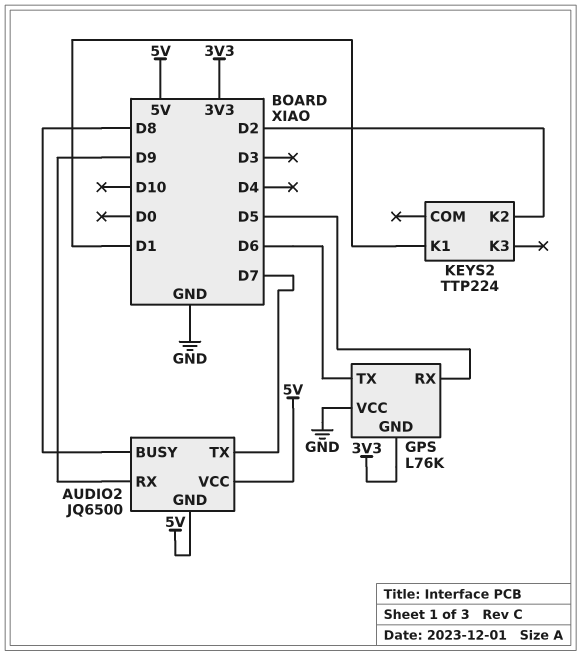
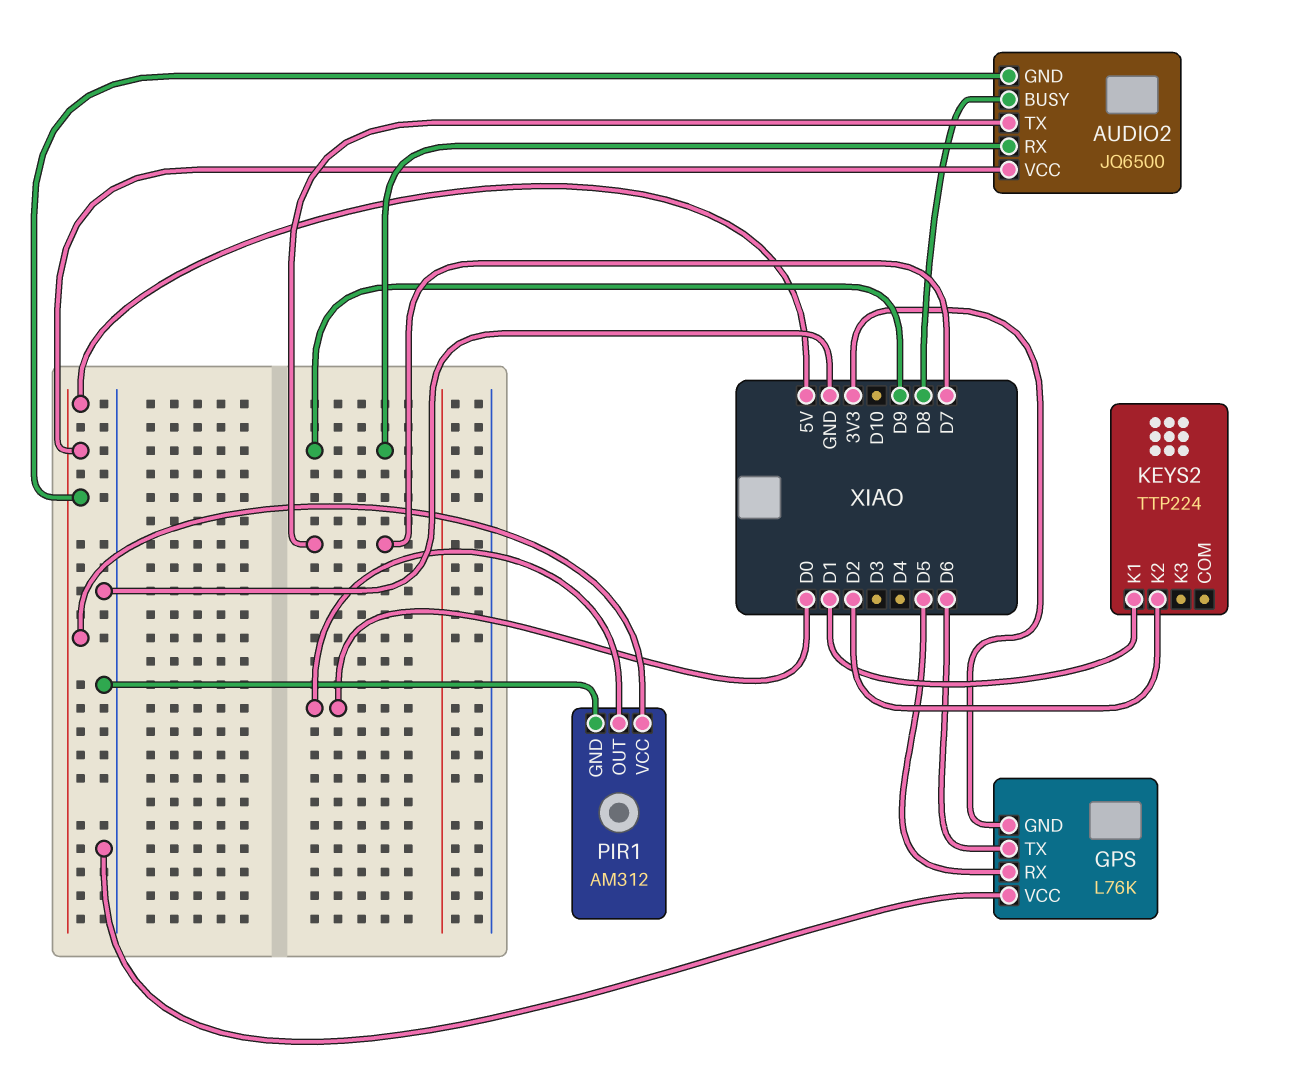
PIR1: none -> AM312
PIR1 pin GND: none -> GND
PIR1 pin OUT: none -> D0
PIR1 pin VCC: none -> 5V

